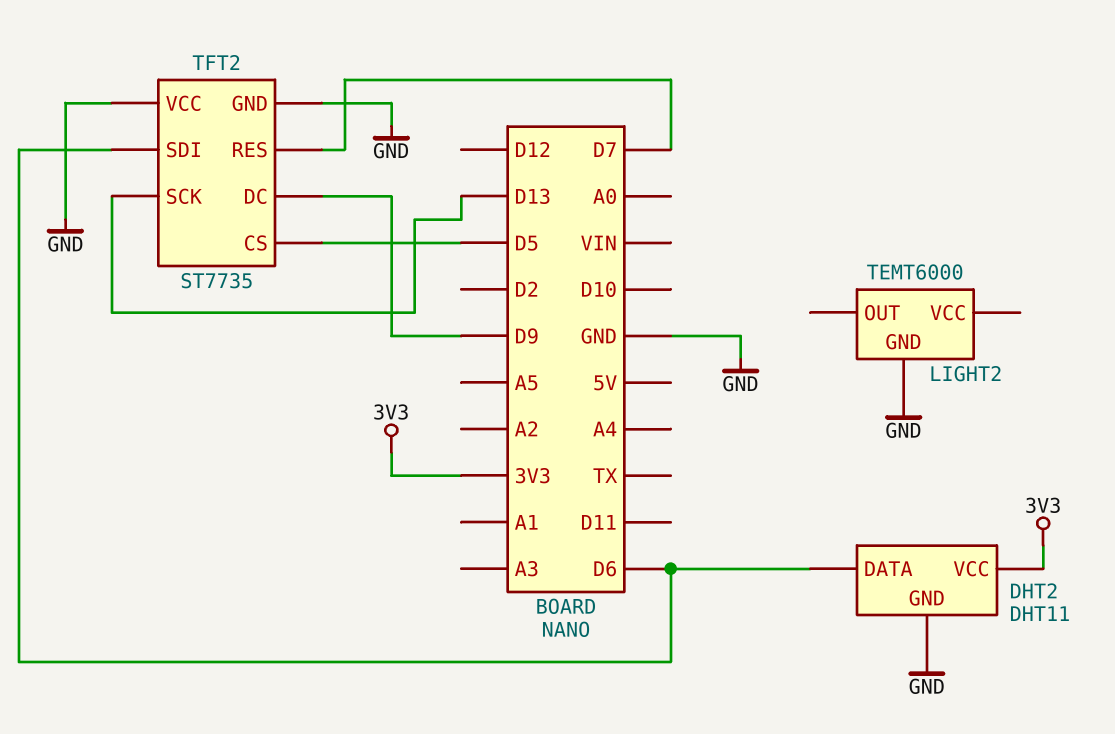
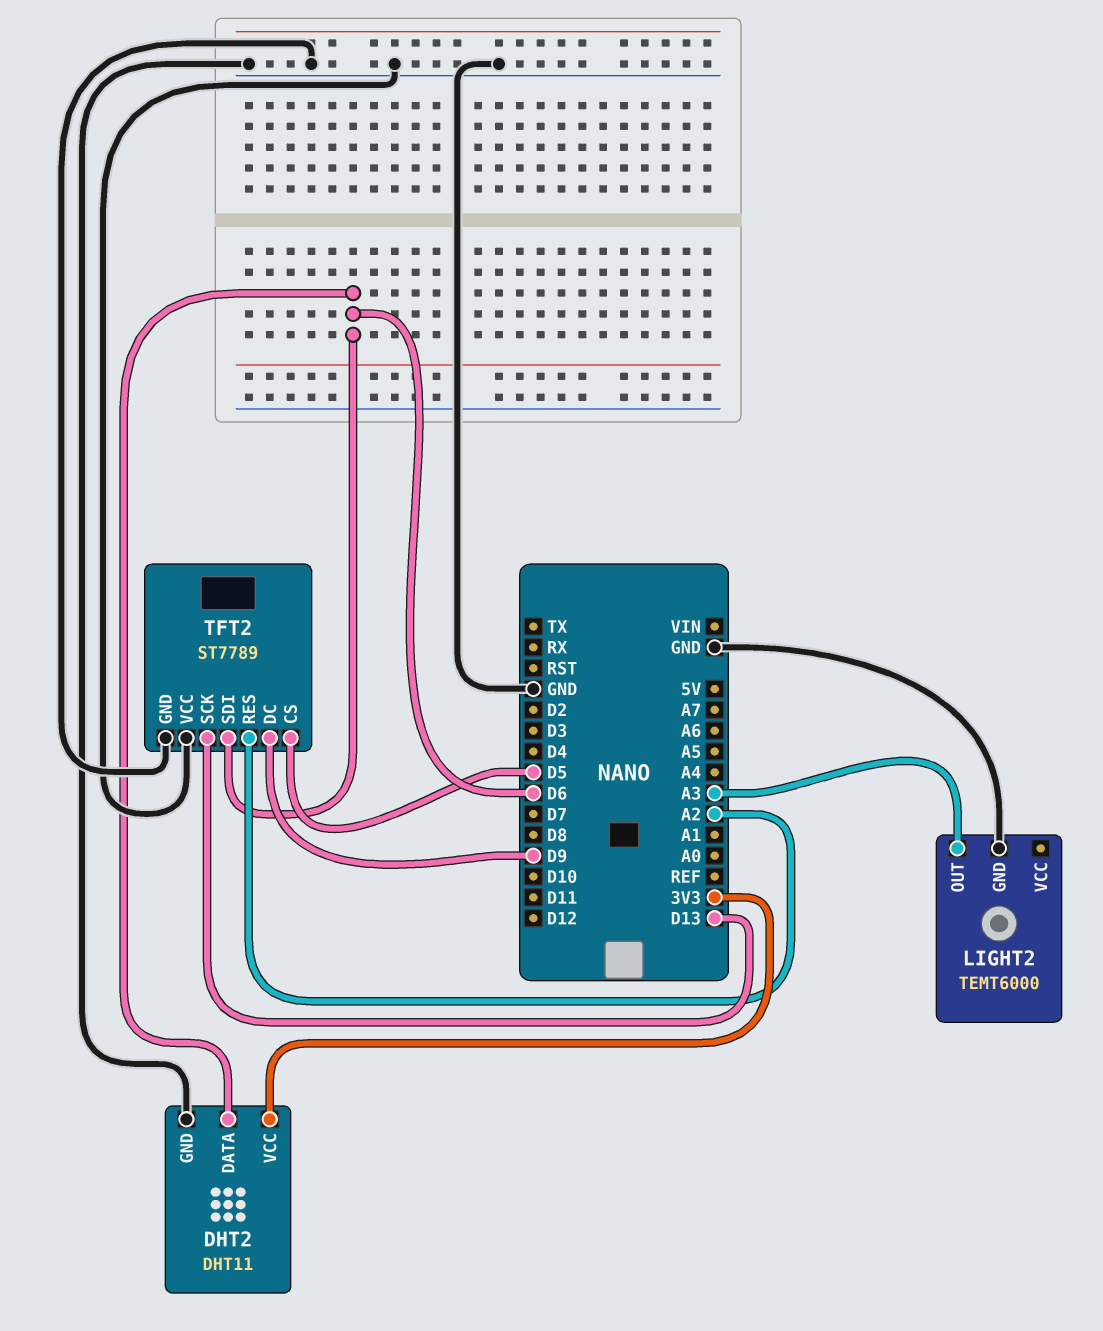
LIGHT2 pin OUT: none -> A3
TFT2: ST7735 -> ST7789
TFT2 pin RES: D7 -> A2

